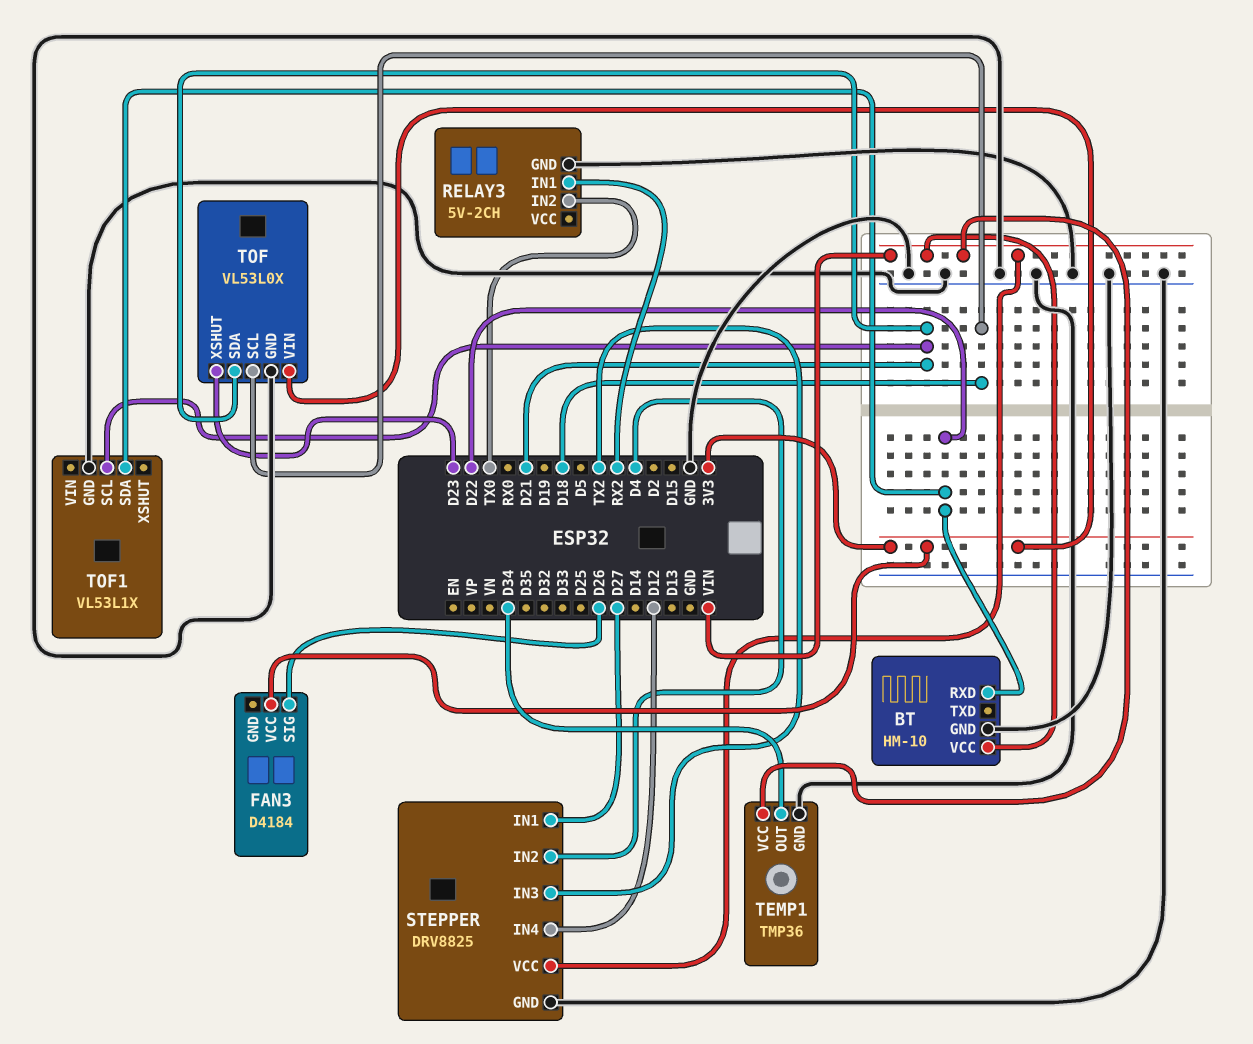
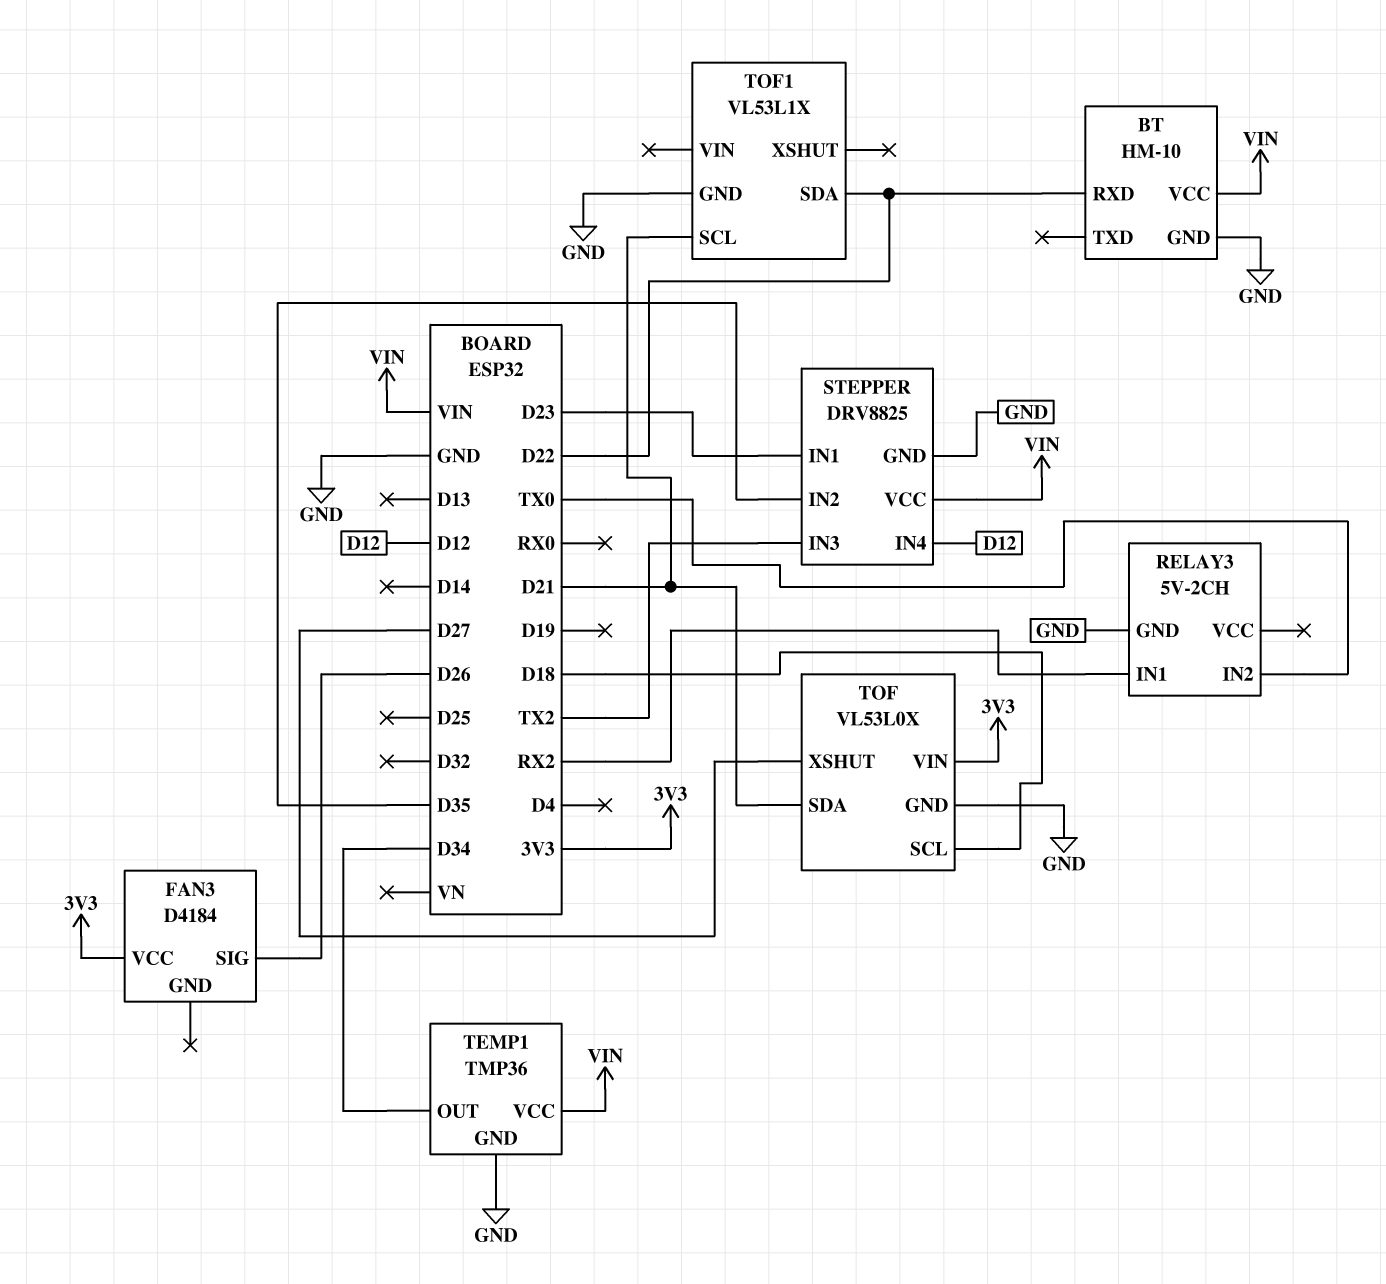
STEPPER pin IN1: D27 -> D23
STEPPER pin IN2: D4 -> D35
TOF pin XSHUT: D23 -> D27

